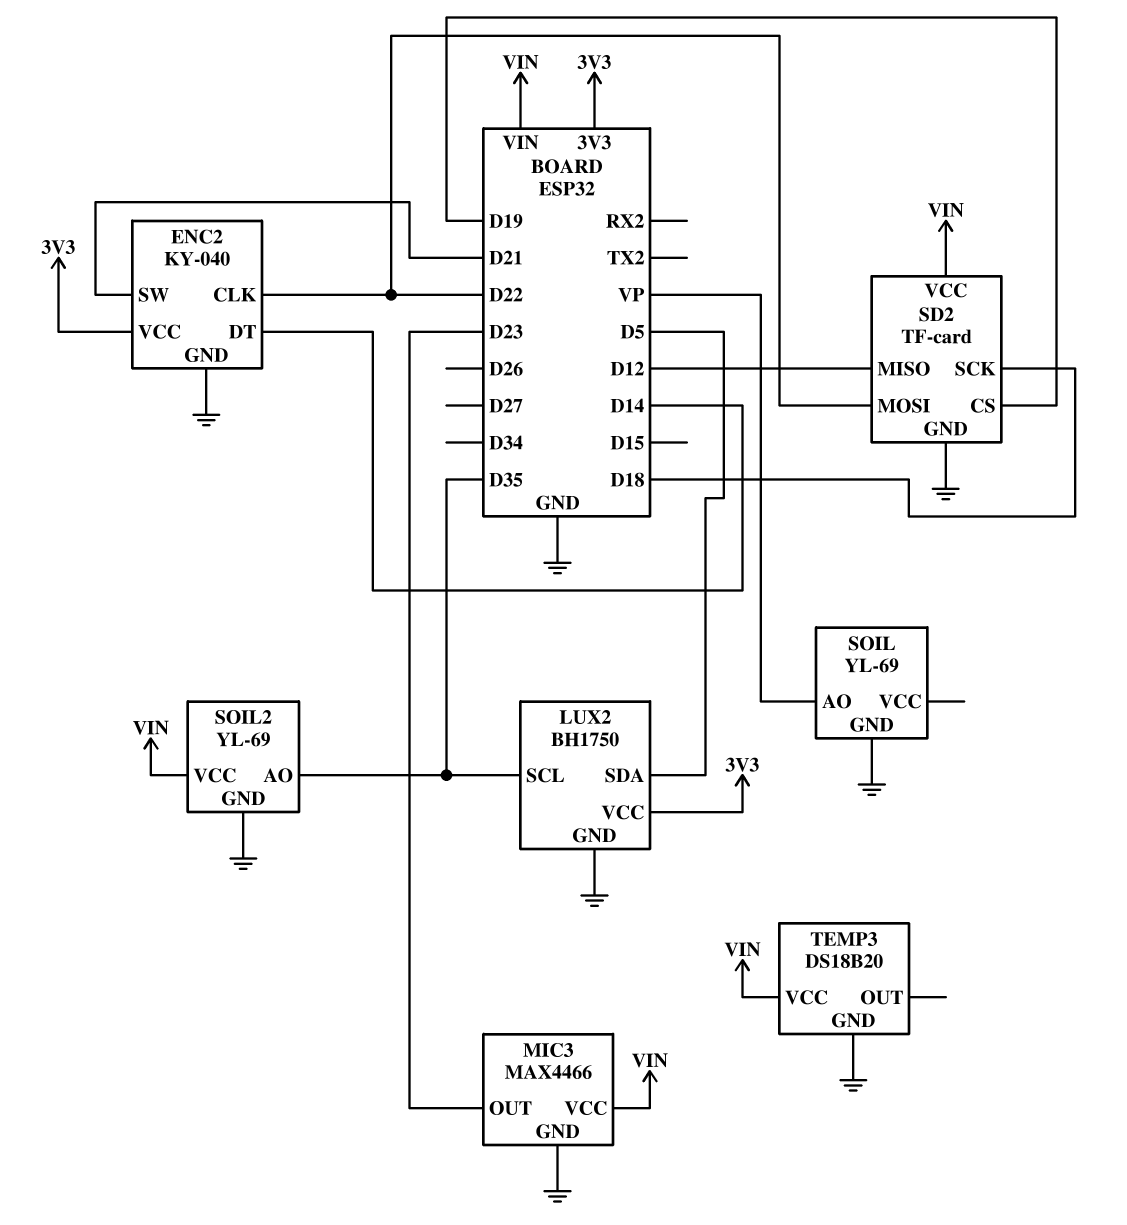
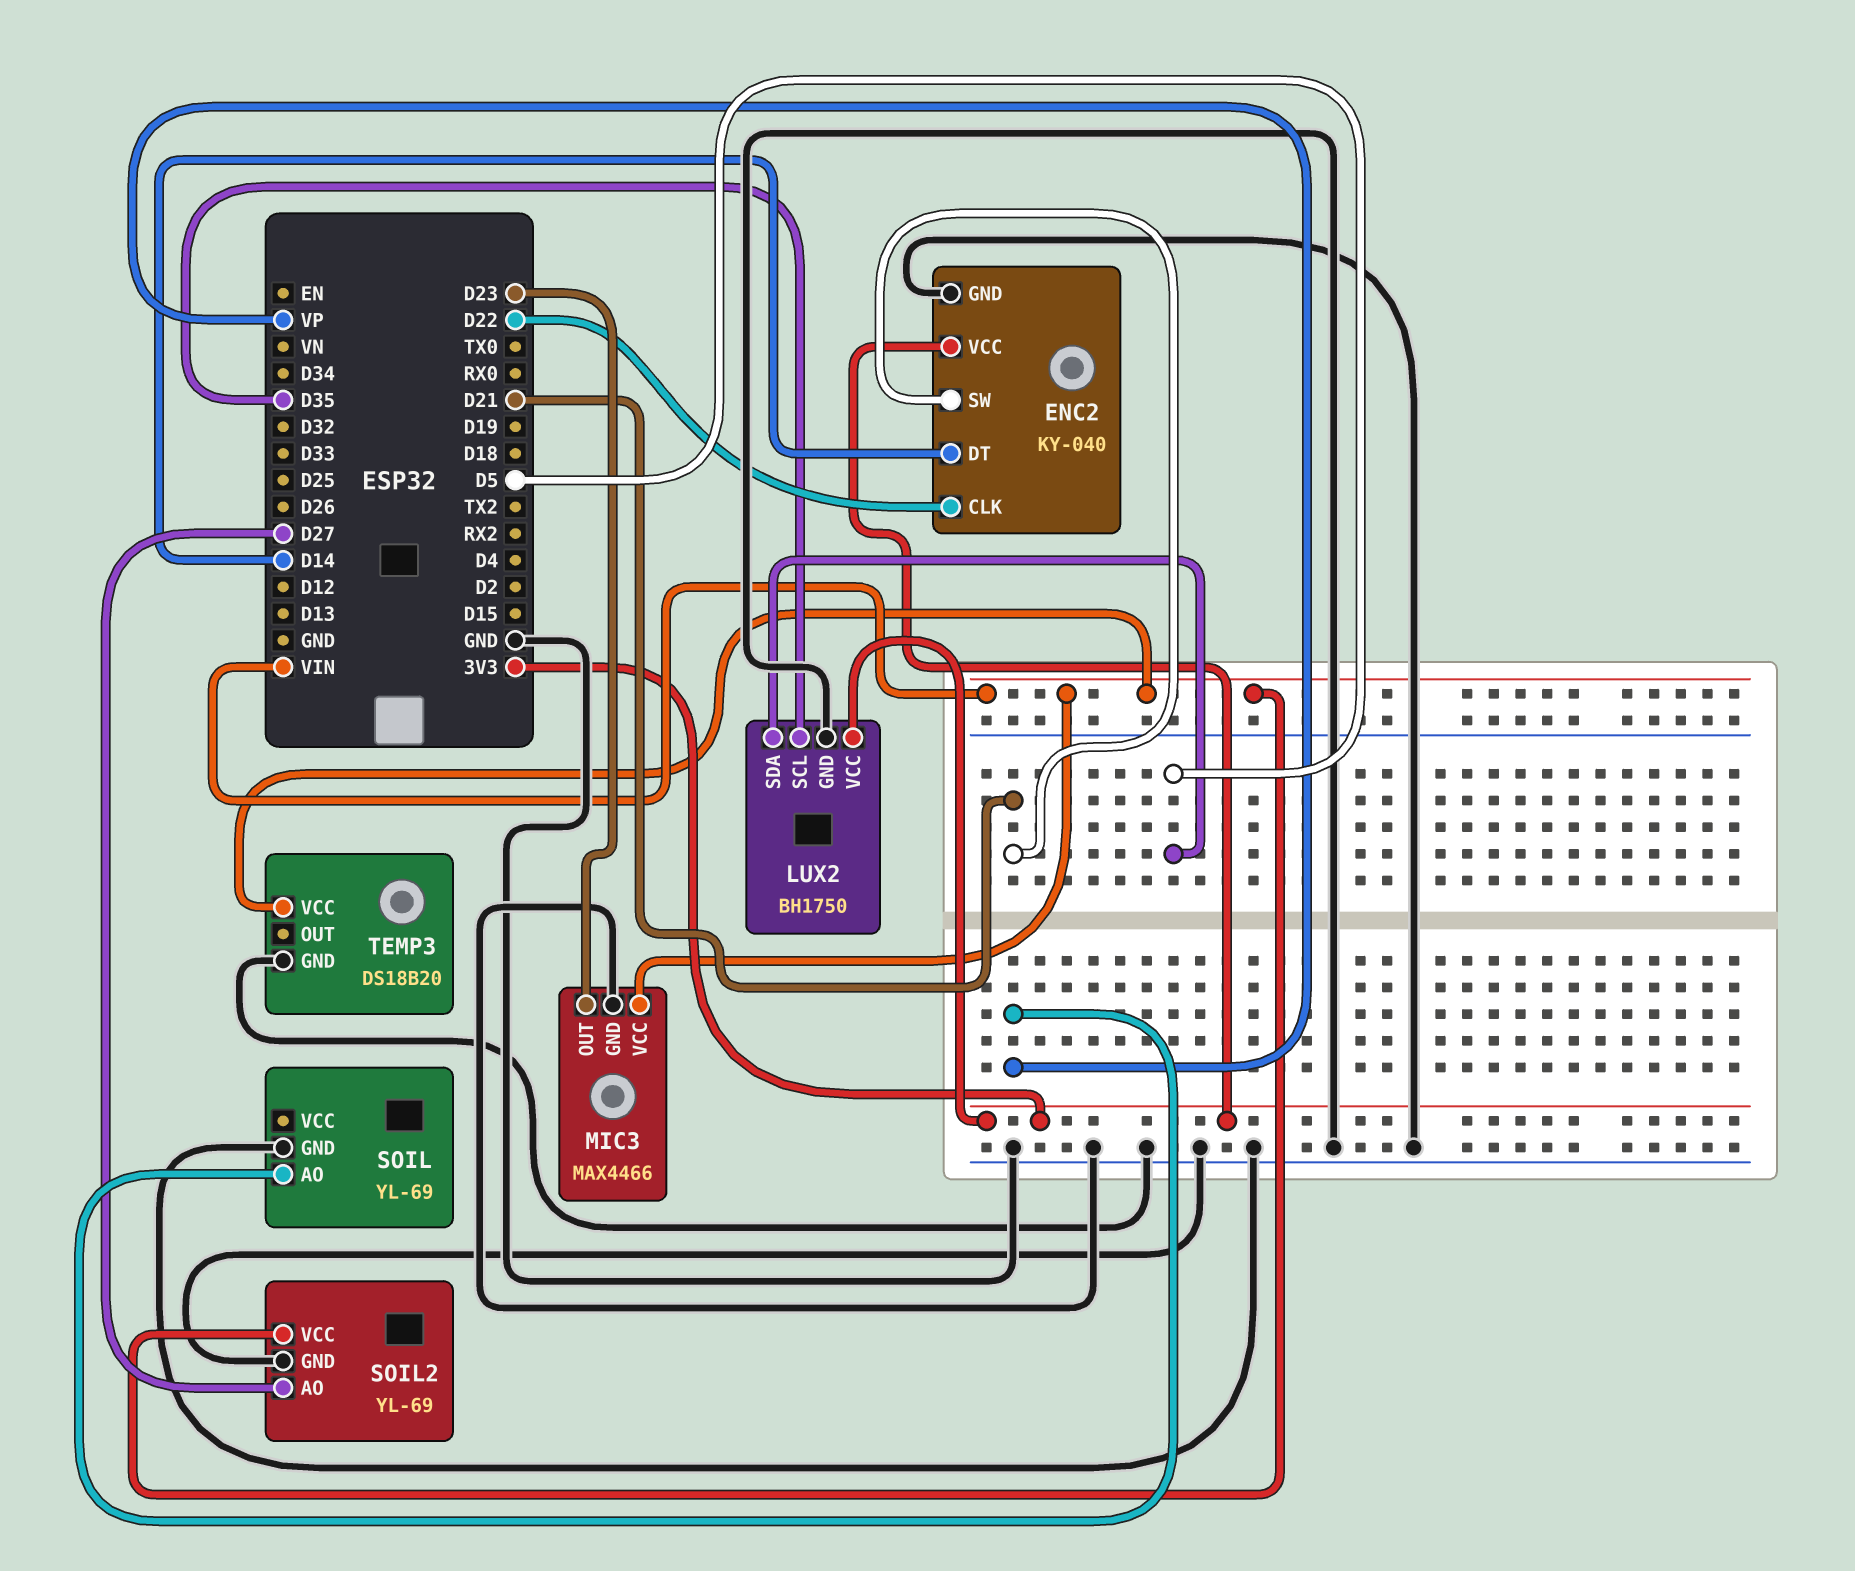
SD2: TF-card -> none
SD2 pin CS: D19 -> none
SD2 pin GND: GND -> none
SD2 pin MISO: D12 -> none
SD2 pin MOSI: D22 -> none
SD2 pin SCK: D18 -> none
SD2 pin VCC: VIN -> none
SOIL2 pin AO: D35 -> D27

